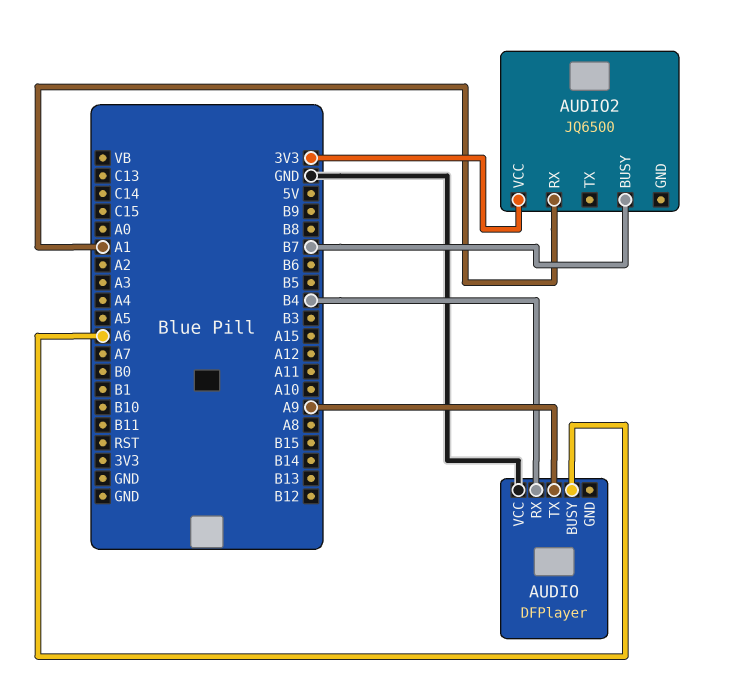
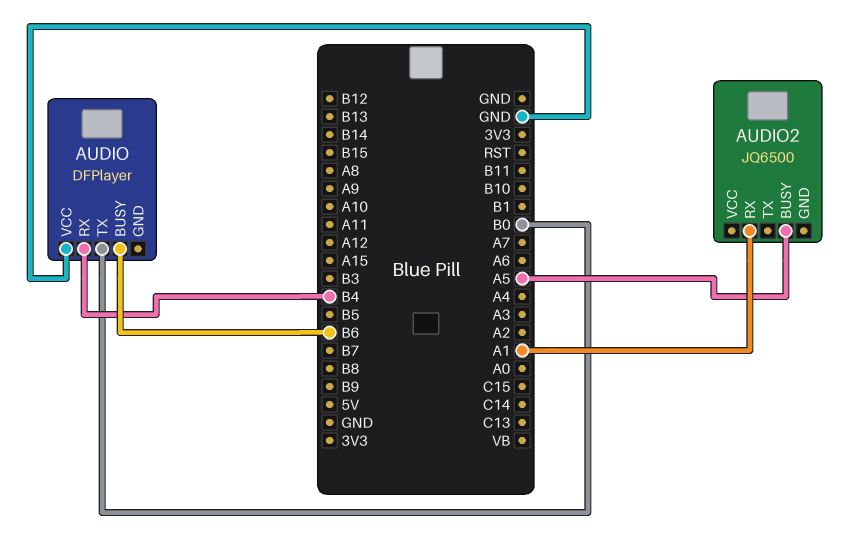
AUDIO pin BUSY: A6 -> B6
AUDIO pin TX: A9 -> B0
AUDIO2 pin BUSY: B7 -> A5
AUDIO2 pin VCC: 3V3 -> none

